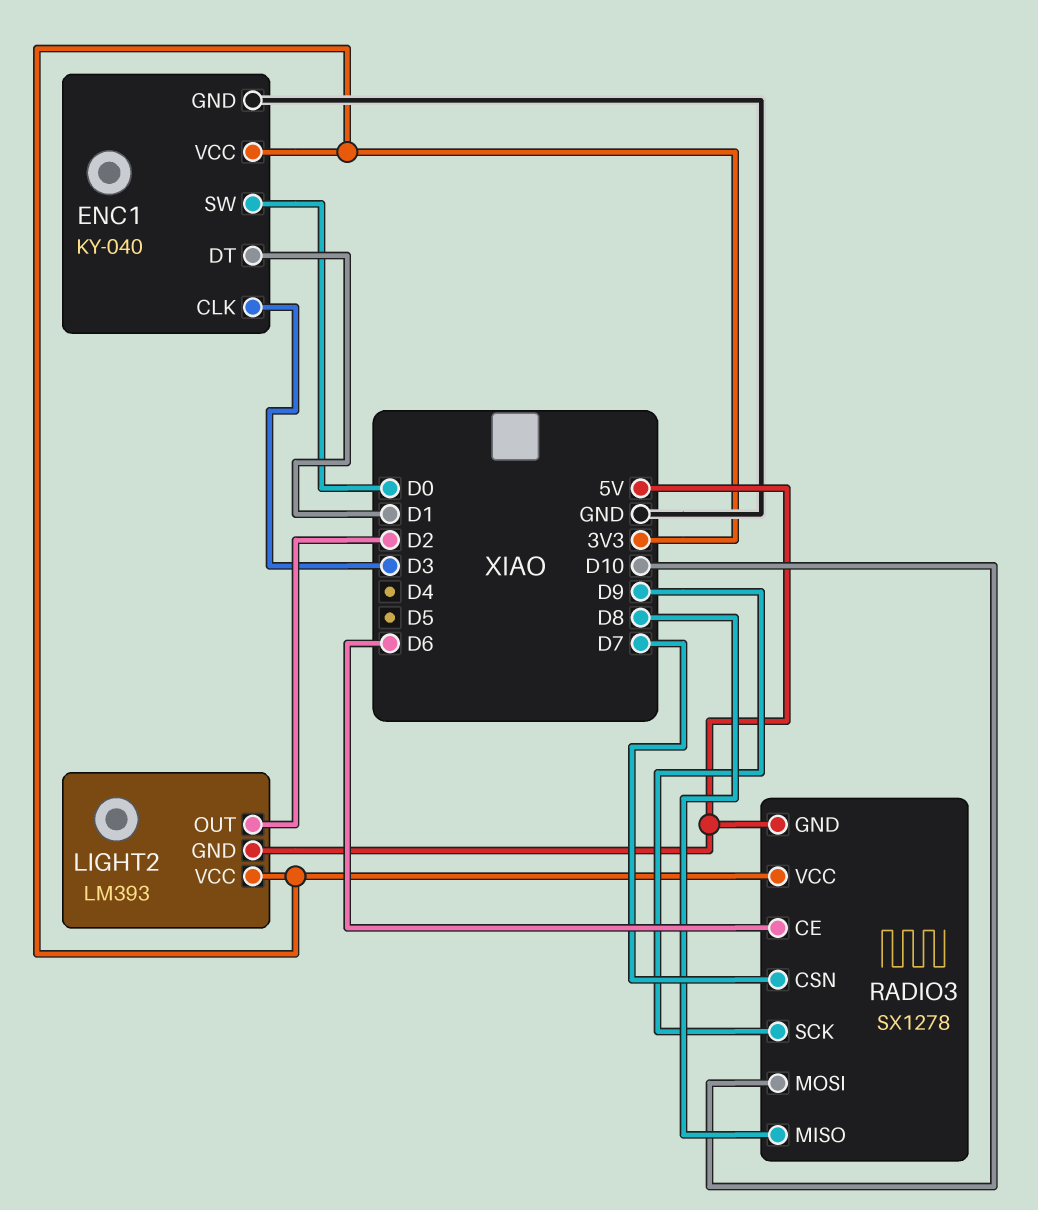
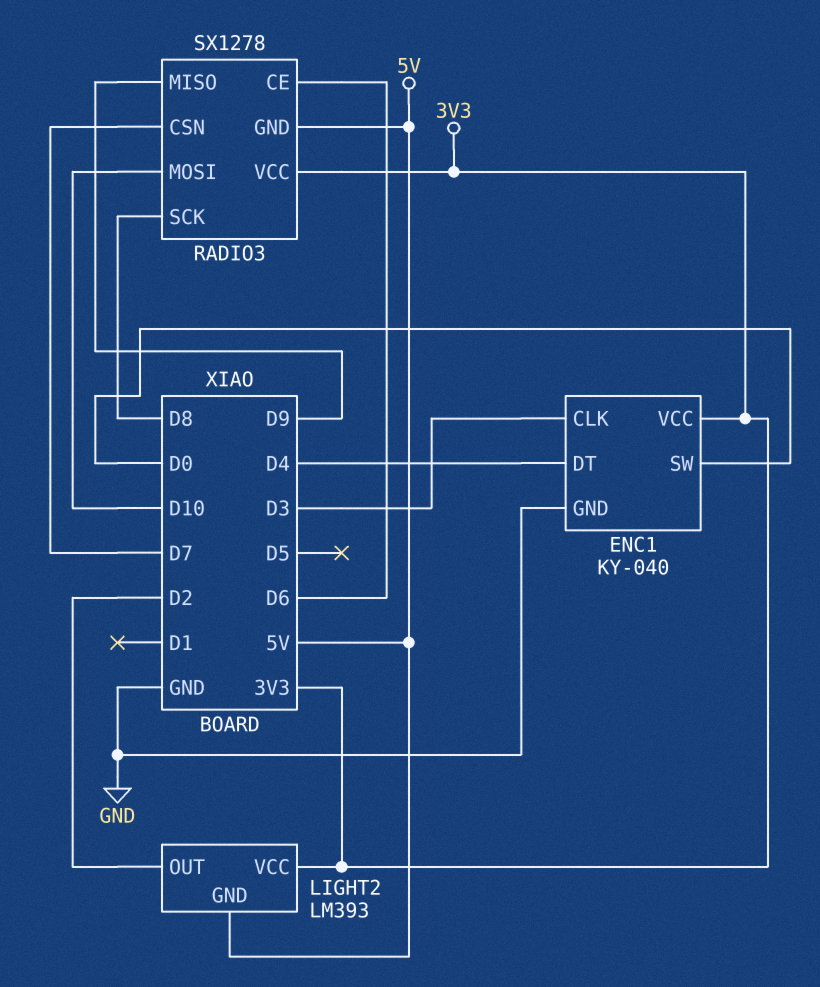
ENC1 pin DT: D1 -> D4
RADIO3 pin MISO: D8 -> D9
RADIO3 pin SCK: D9 -> D8

